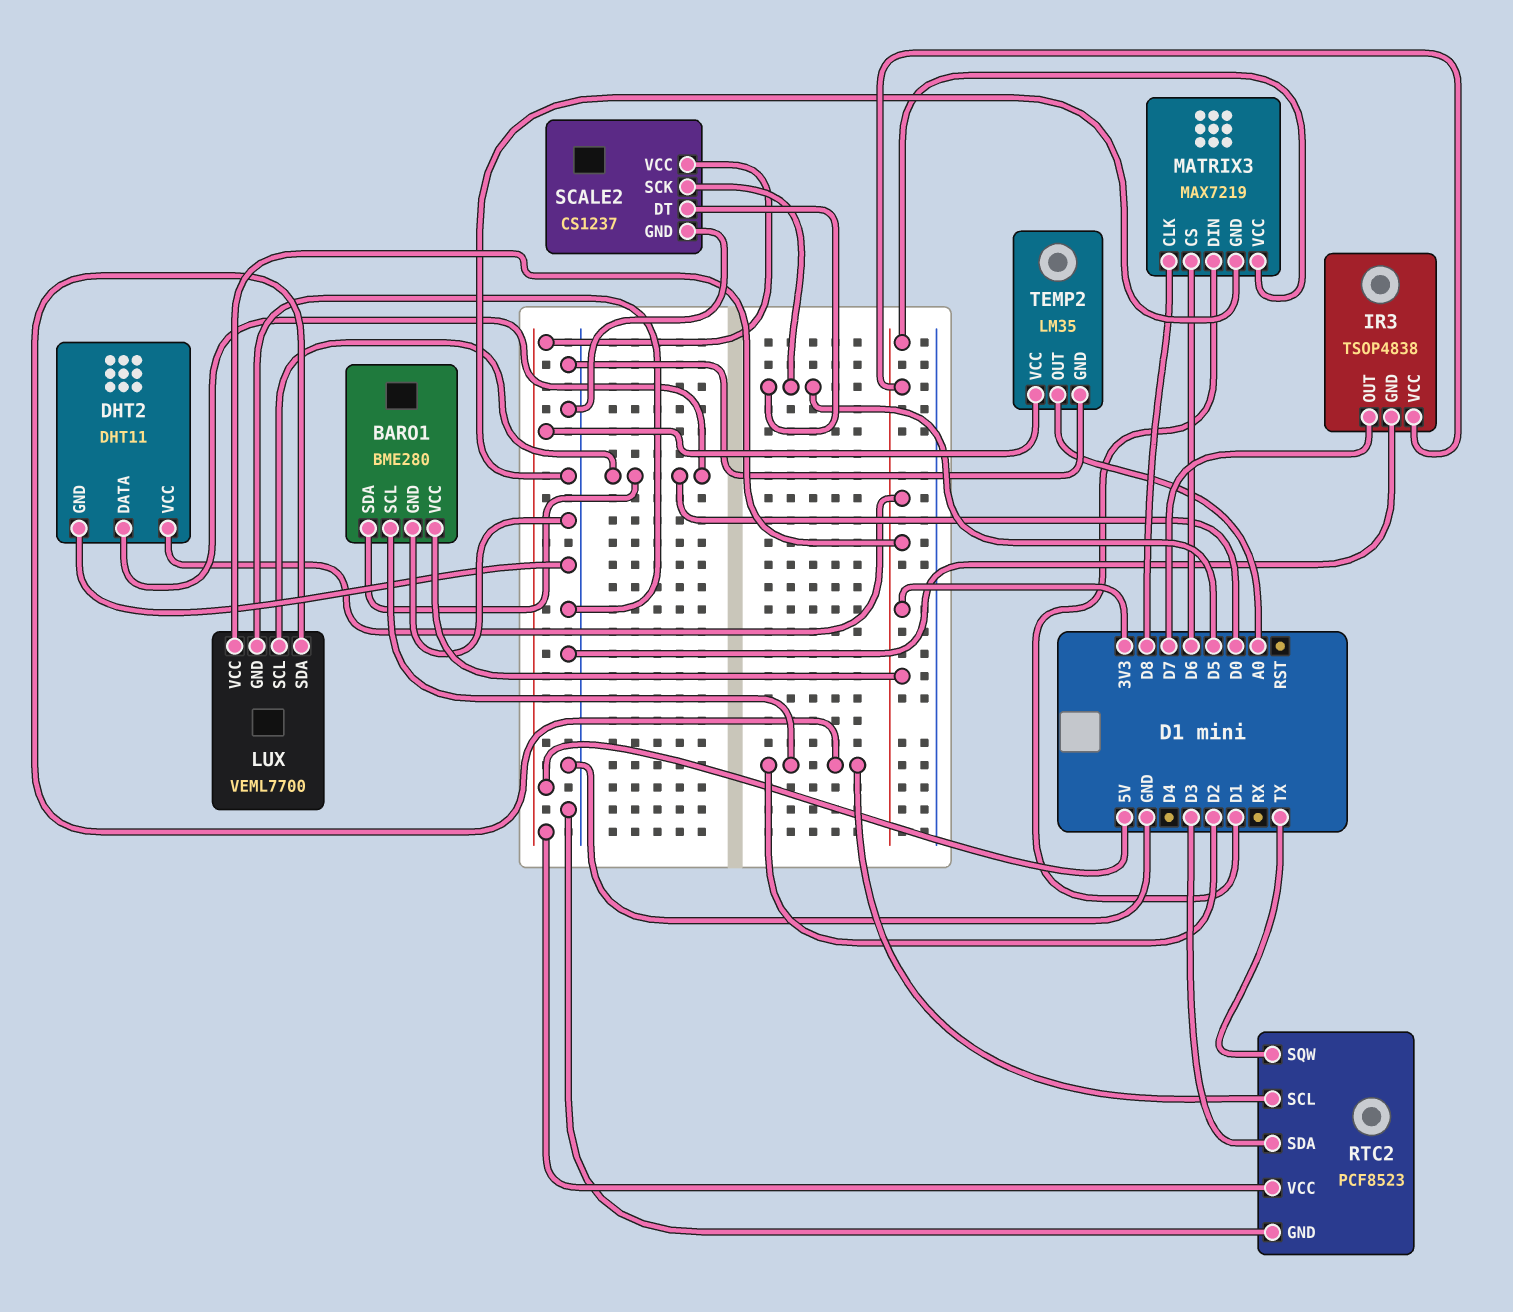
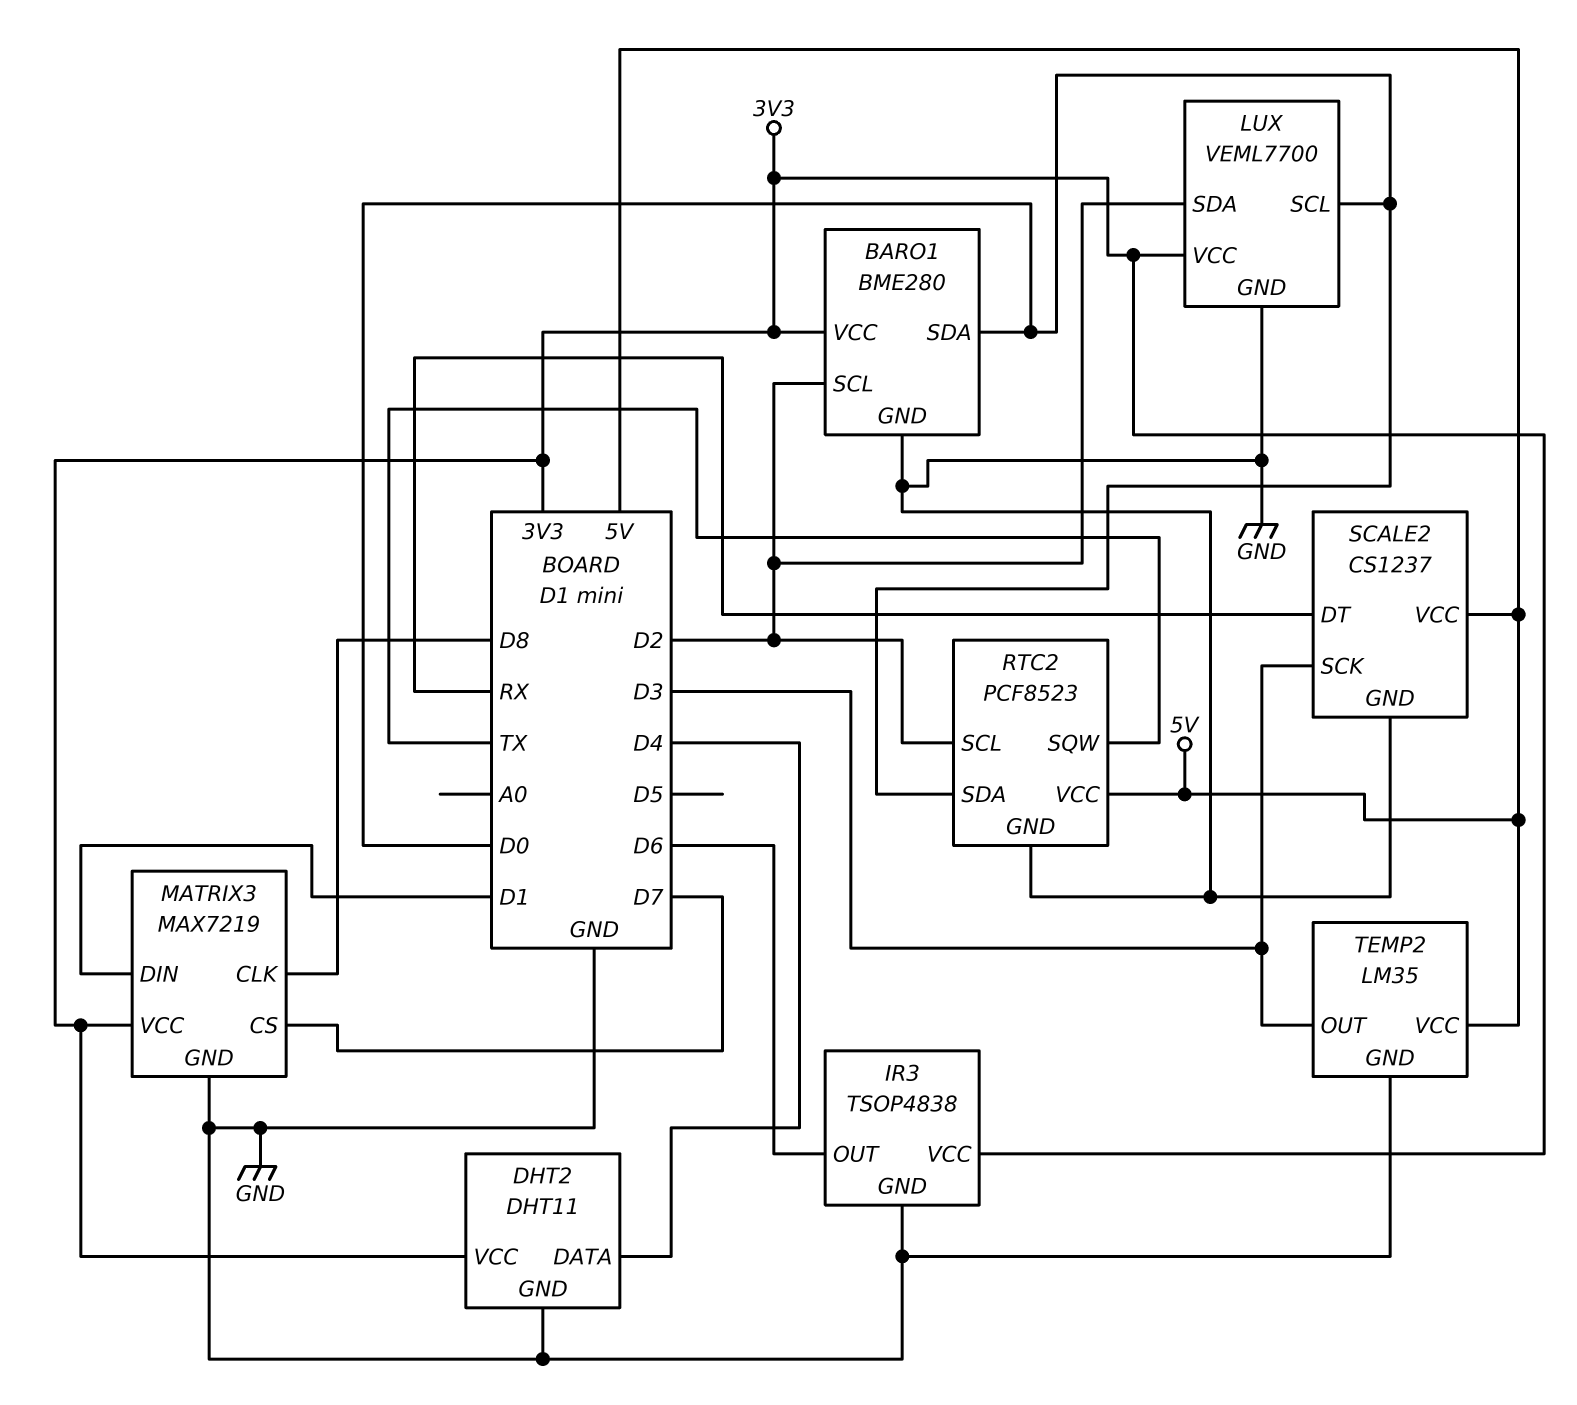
DHT2 pin DATA: D0 -> D4
IR3 pin OUT: D7 -> D6
MATRIX3 pin CS: D6 -> D7
RTC2 pin SDA: D3 -> D0
SCALE2 pin DT: D5 -> RX
SCALE2 pin SCK: D5 -> D3
TEMP2 pin OUT: A0 -> D3

